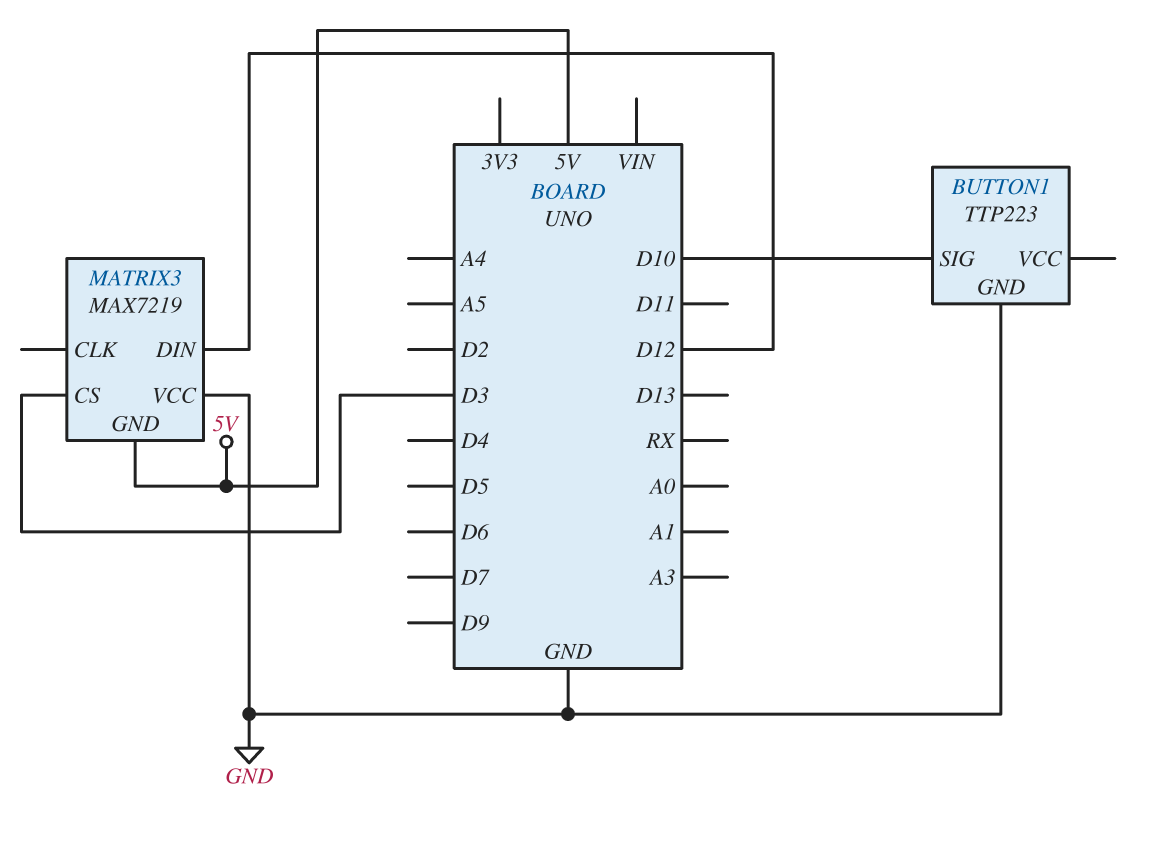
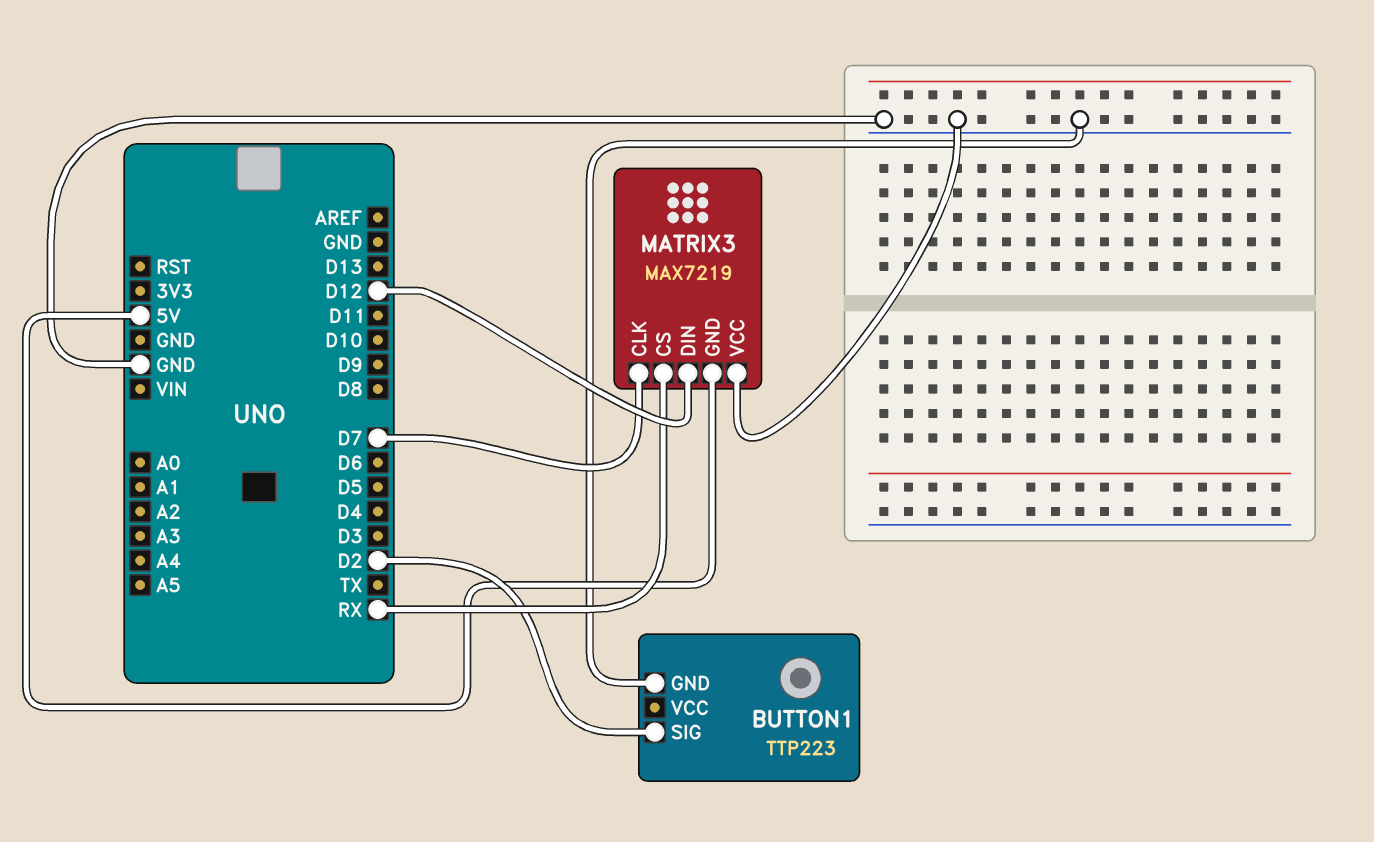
BUTTON1 pin SIG: D10 -> D2
MATRIX3 pin CLK: none -> D7
MATRIX3 pin CS: D3 -> RX

